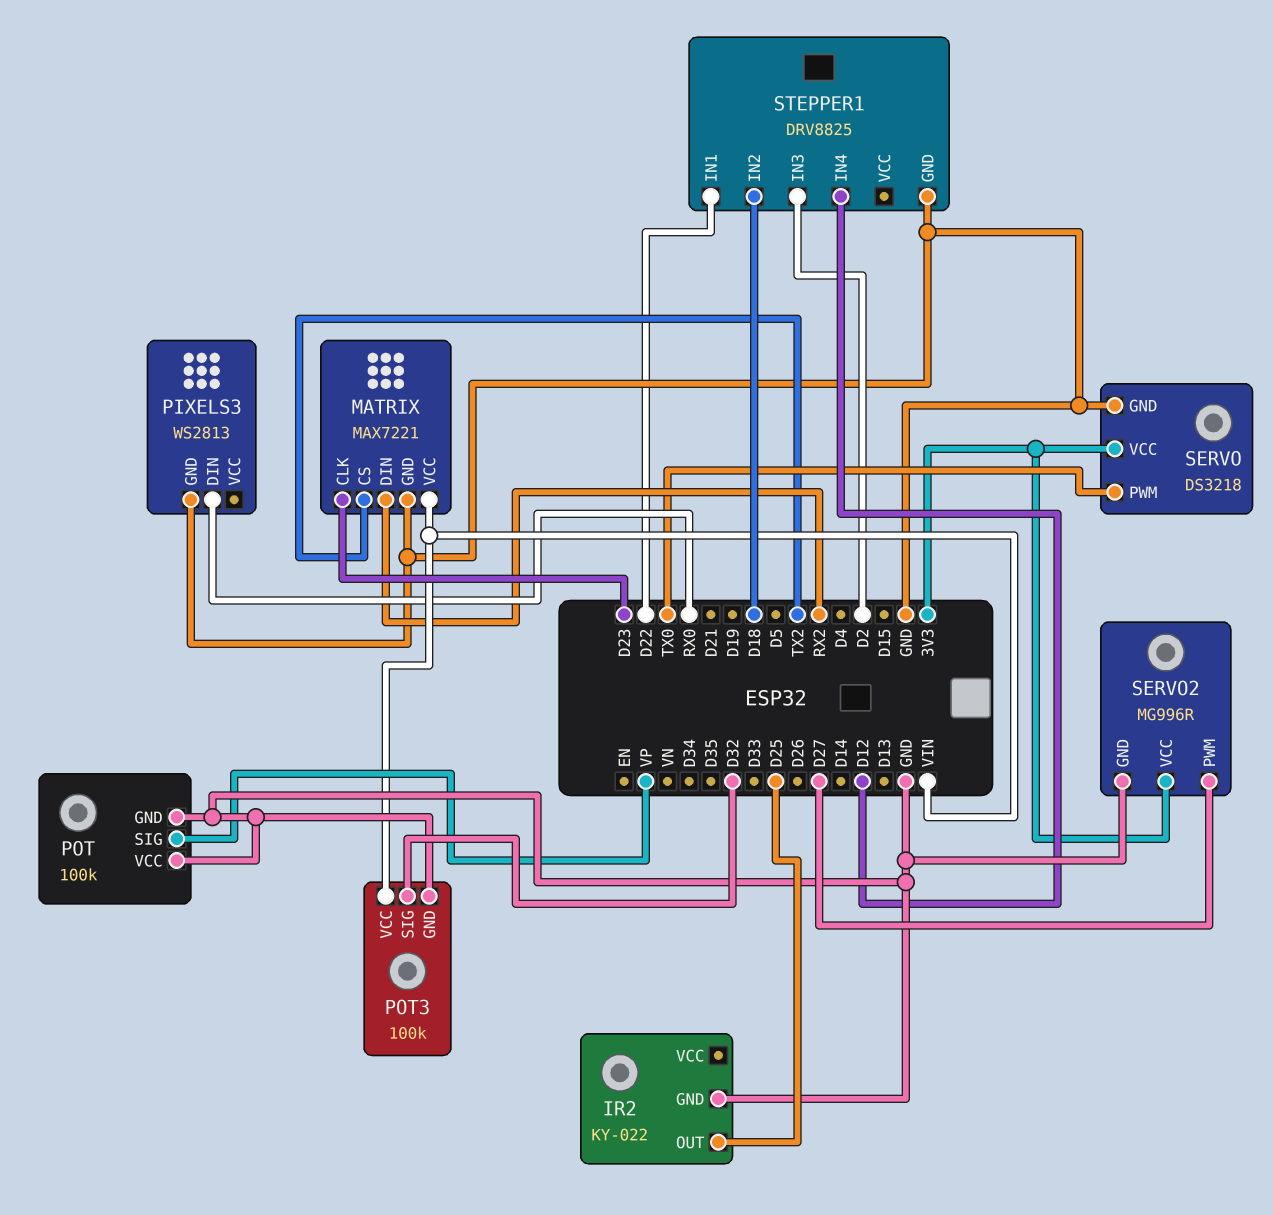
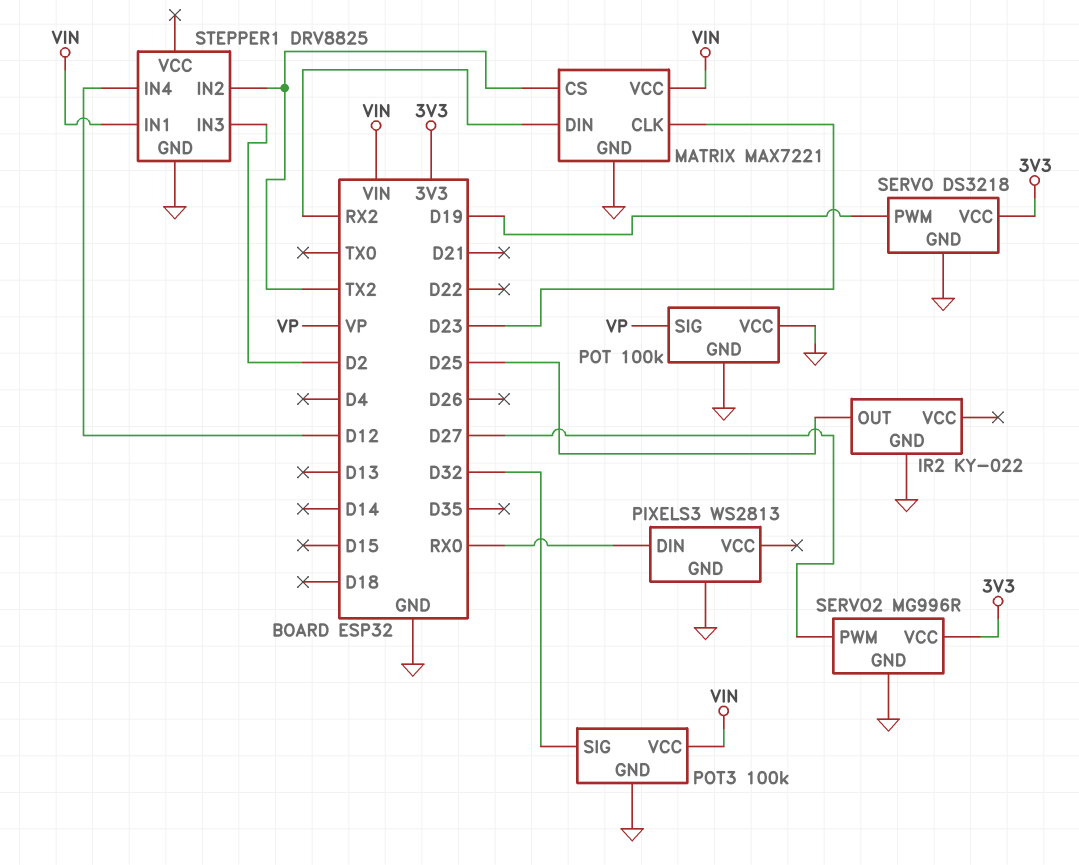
SERVO pin PWM: TX0 -> D19
STEPPER1 pin IN1: D22 -> VIN
STEPPER1 pin IN2: D18 -> TX2

